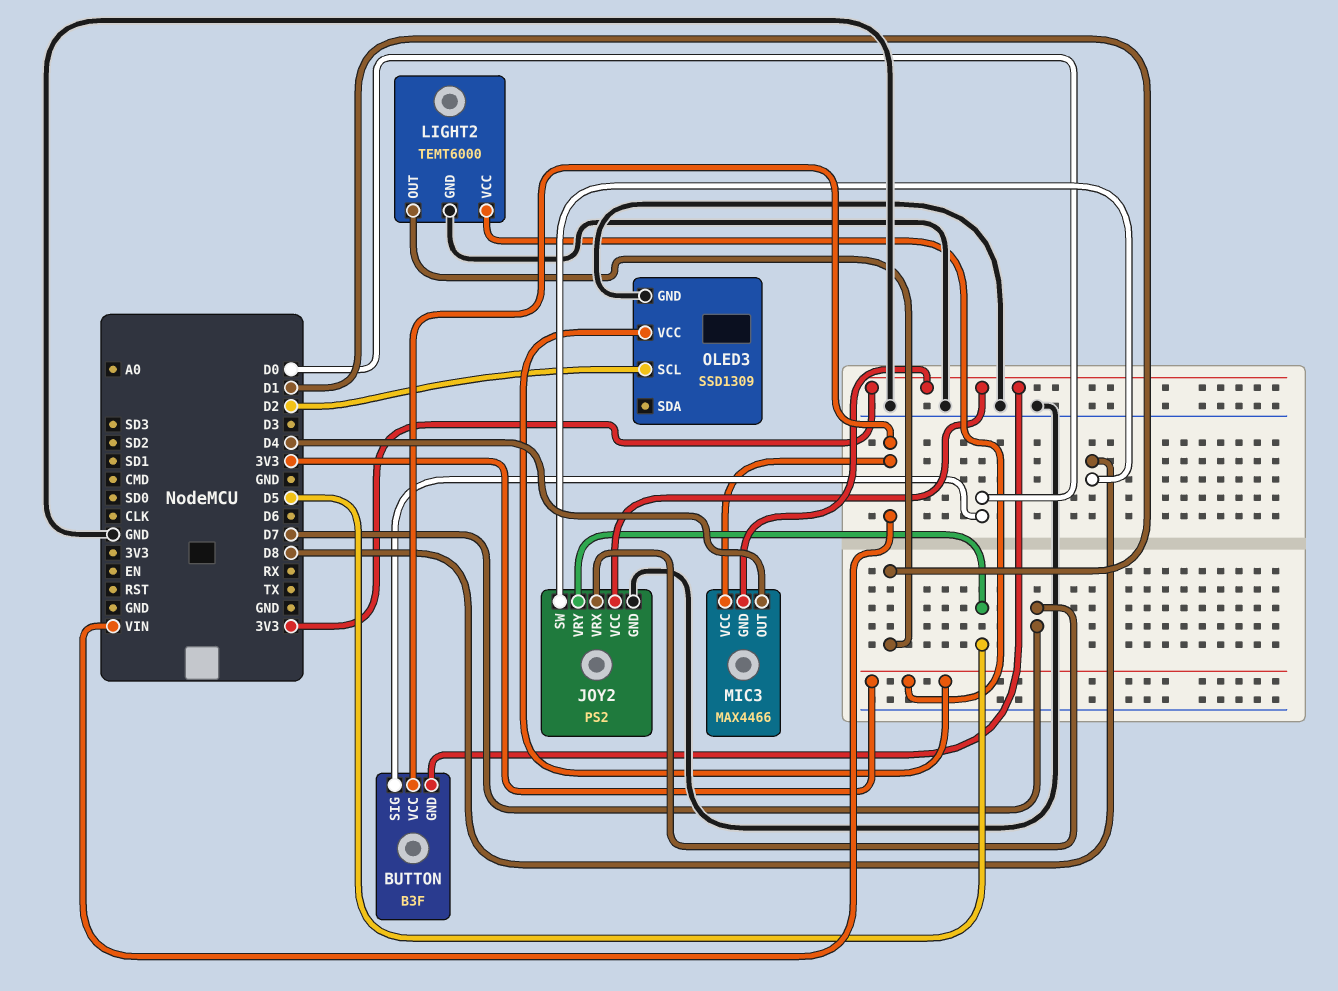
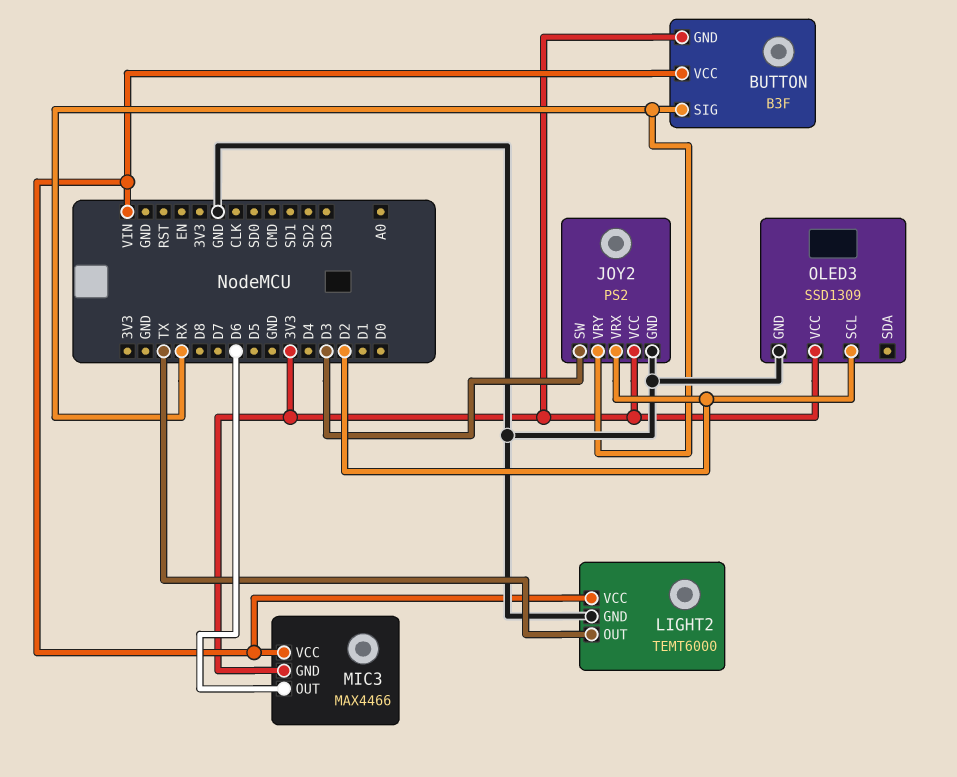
BUTTON pin SIG: D0 -> RX
JOY2 pin SW: D8 -> D3
JOY2 pin VRX: D7 -> D2
JOY2 pin VRY: D5 -> RX
LIGHT2 pin OUT: D1 -> TX
LIGHT2 pin VCC: 3V3 -> VIN
MIC3 pin OUT: D4 -> D6

